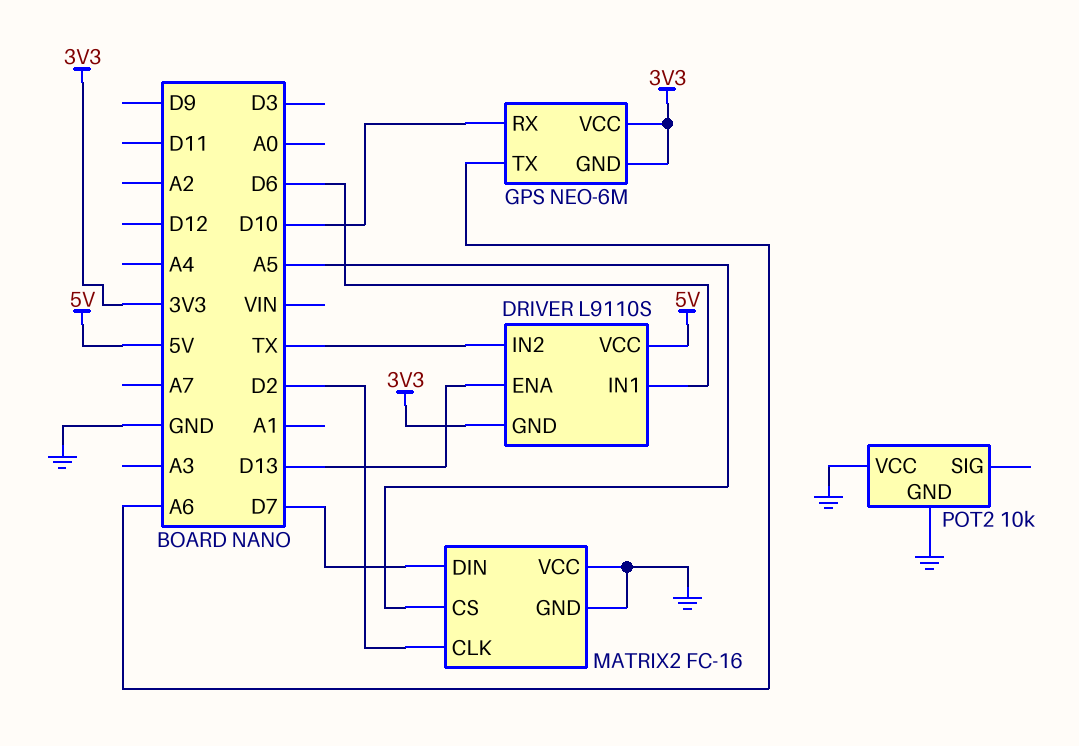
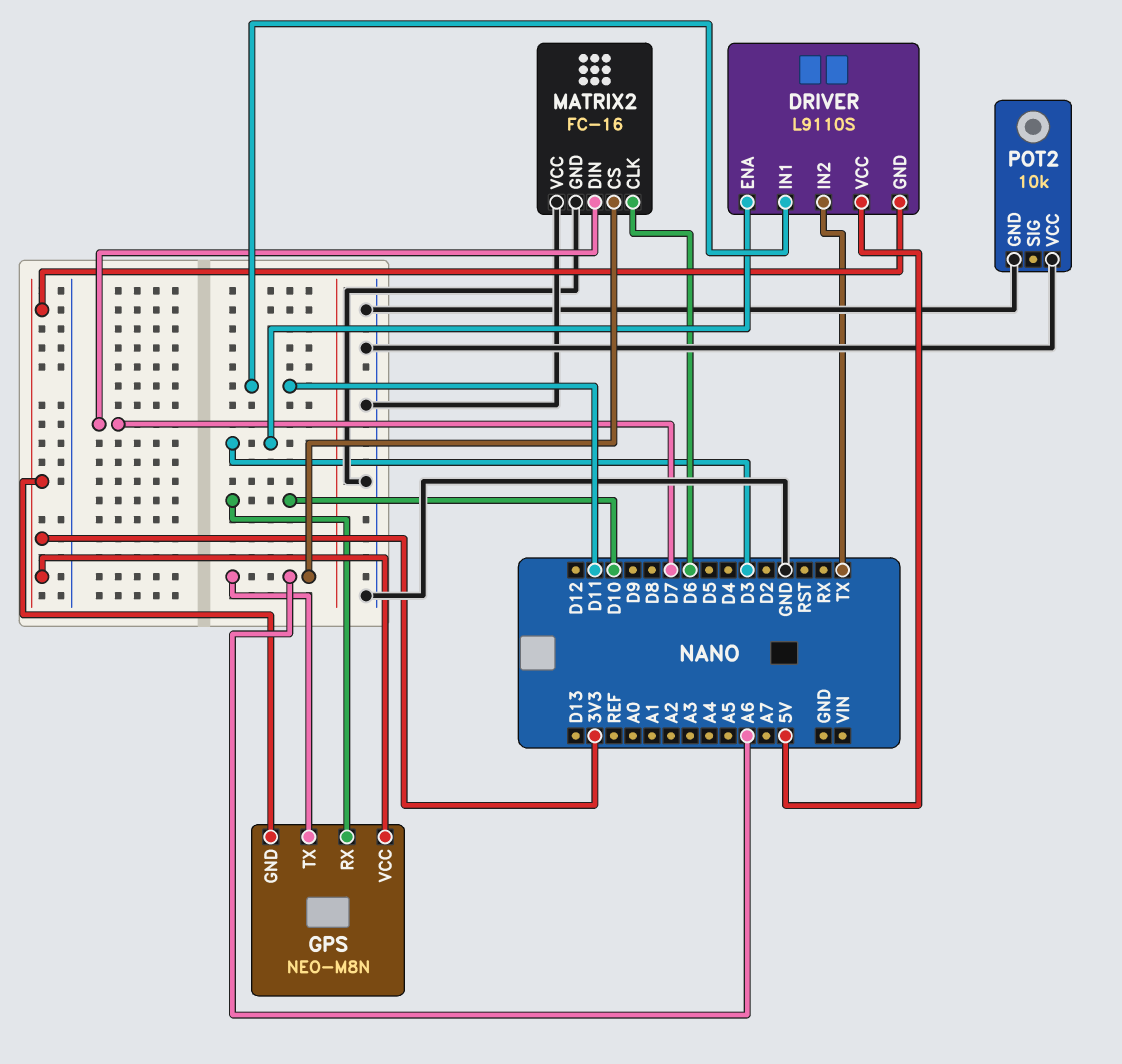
DRIVER pin ENA: D13 -> D3
DRIVER pin IN1: D6 -> D11
GPS: NEO-6M -> NEO-M8N
MATRIX2 pin CLK: D2 -> D6
MATRIX2 pin CS: A5 -> A6

